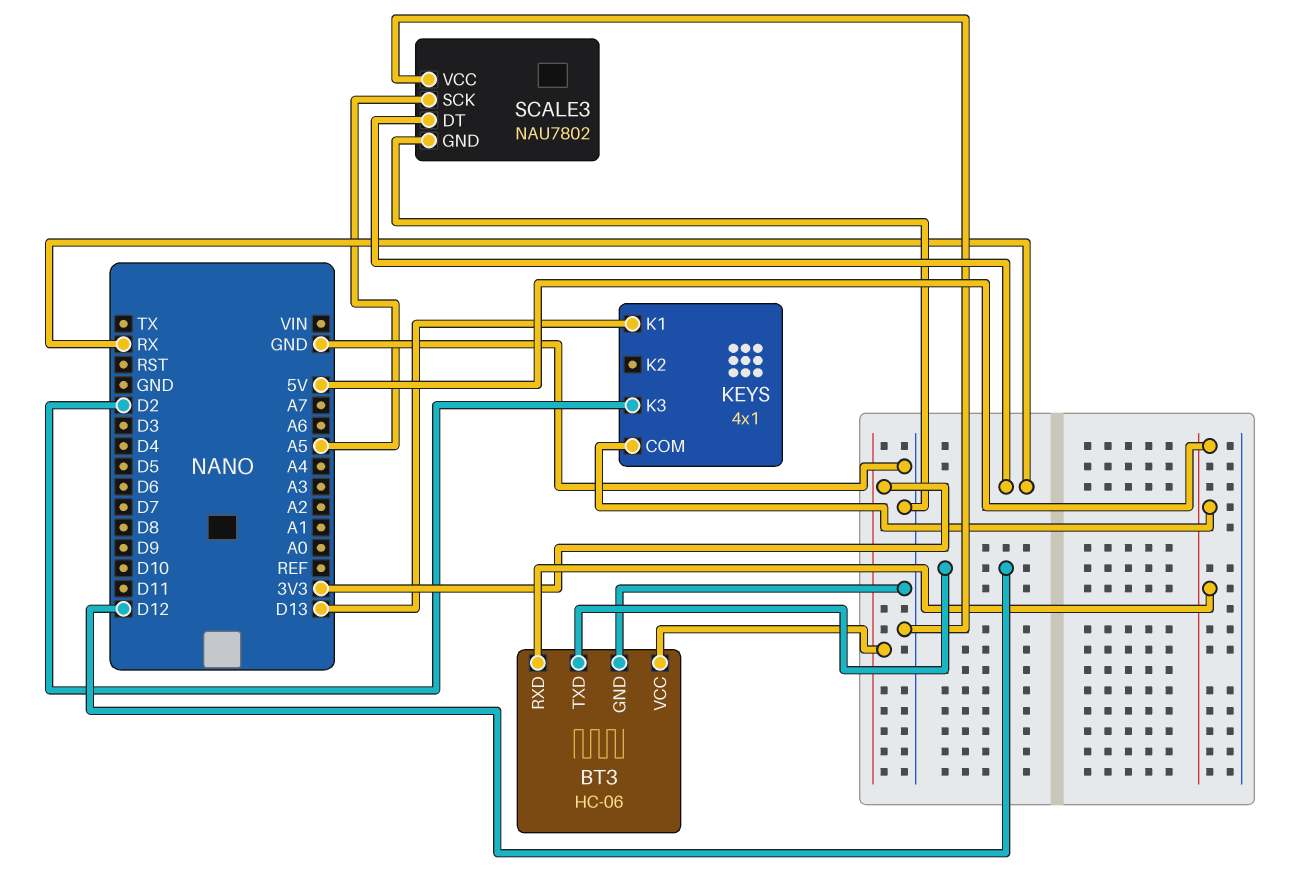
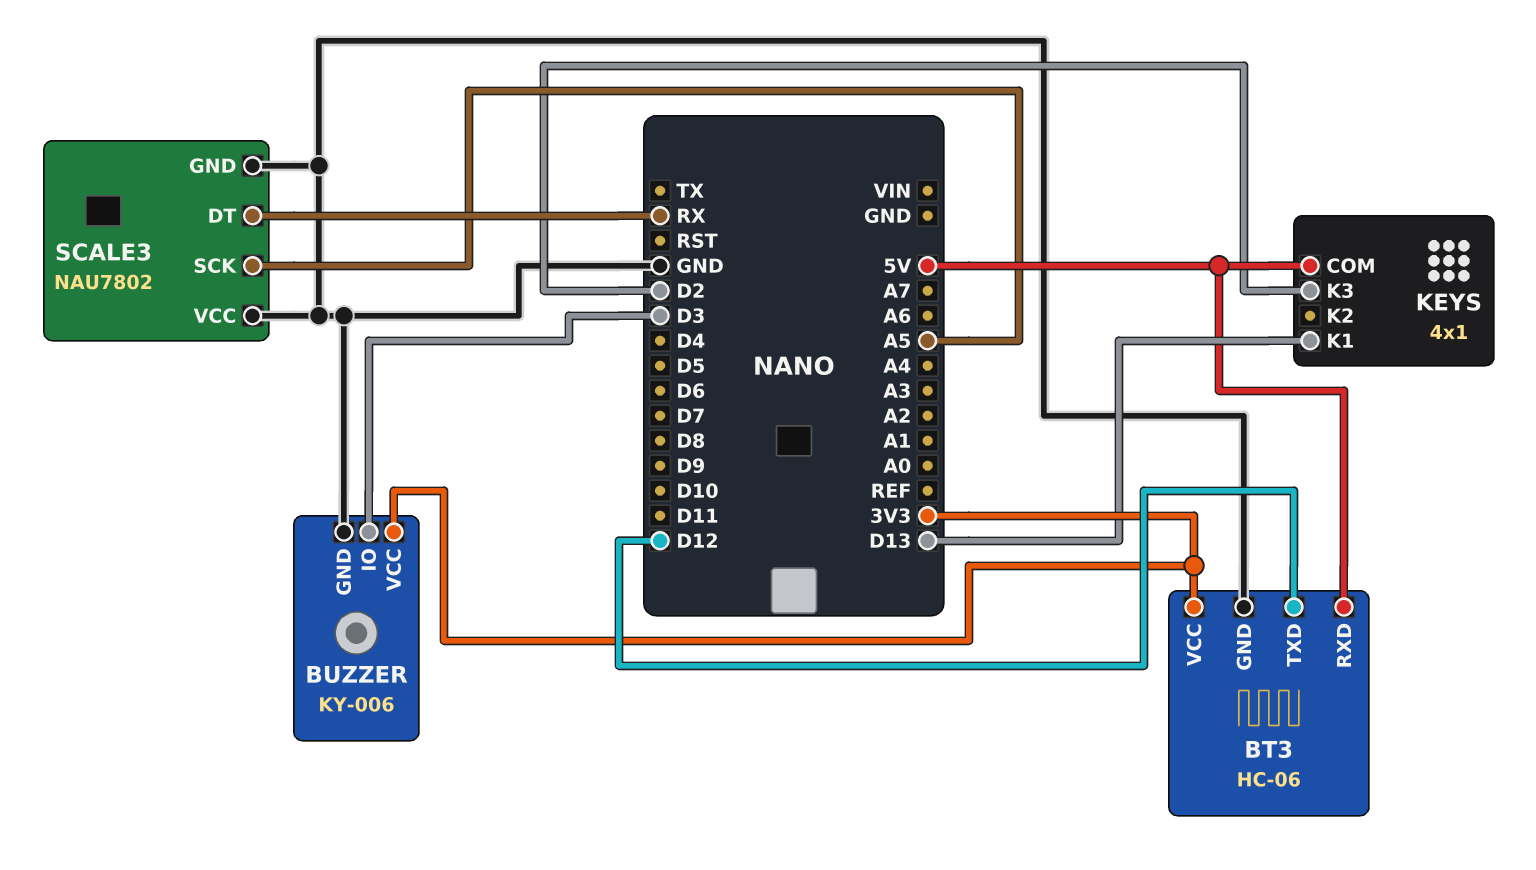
BUZZER: none -> KY-006
BUZZER pin GND: none -> GND
BUZZER pin IO: none -> D3
BUZZER pin VCC: none -> 3V3

